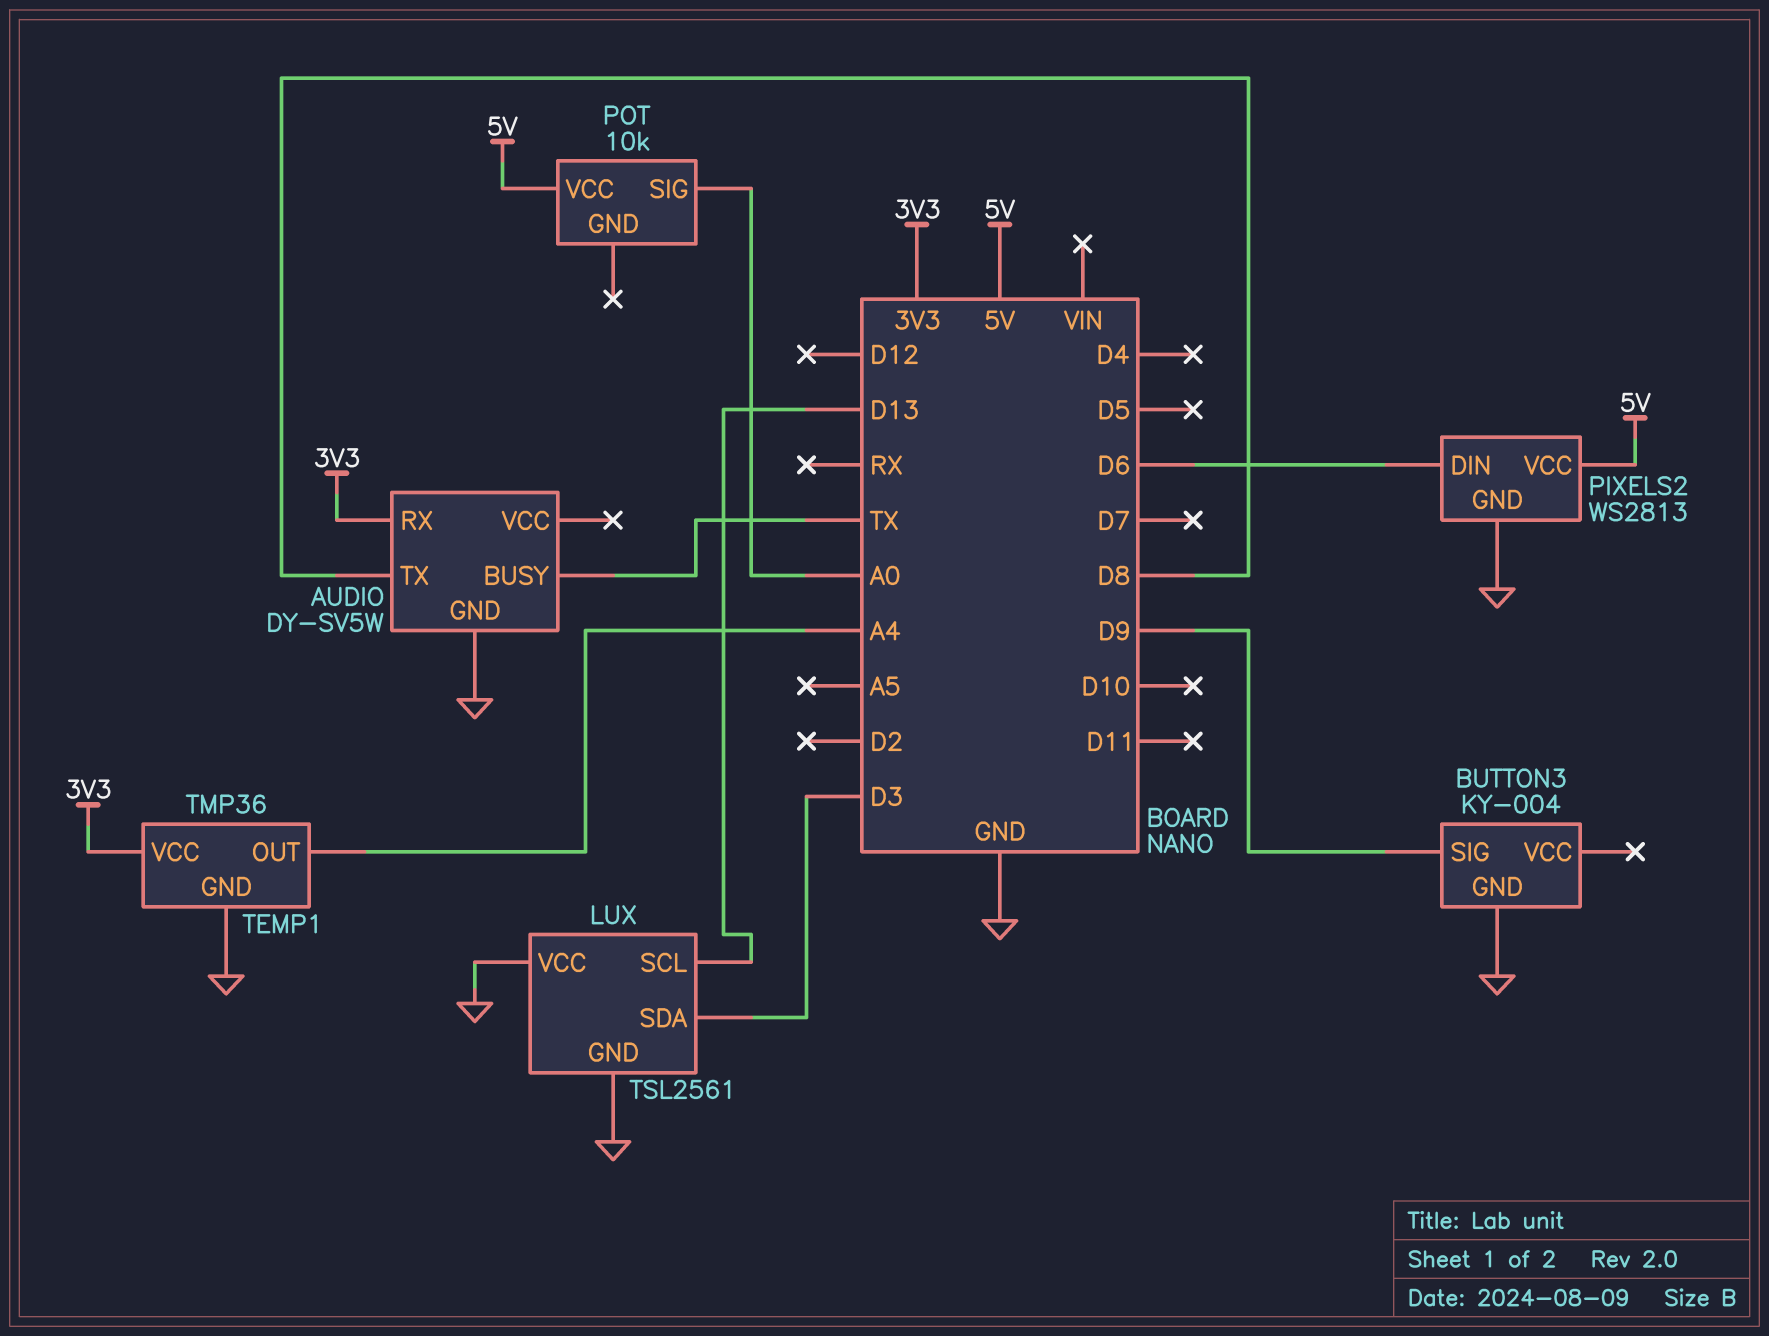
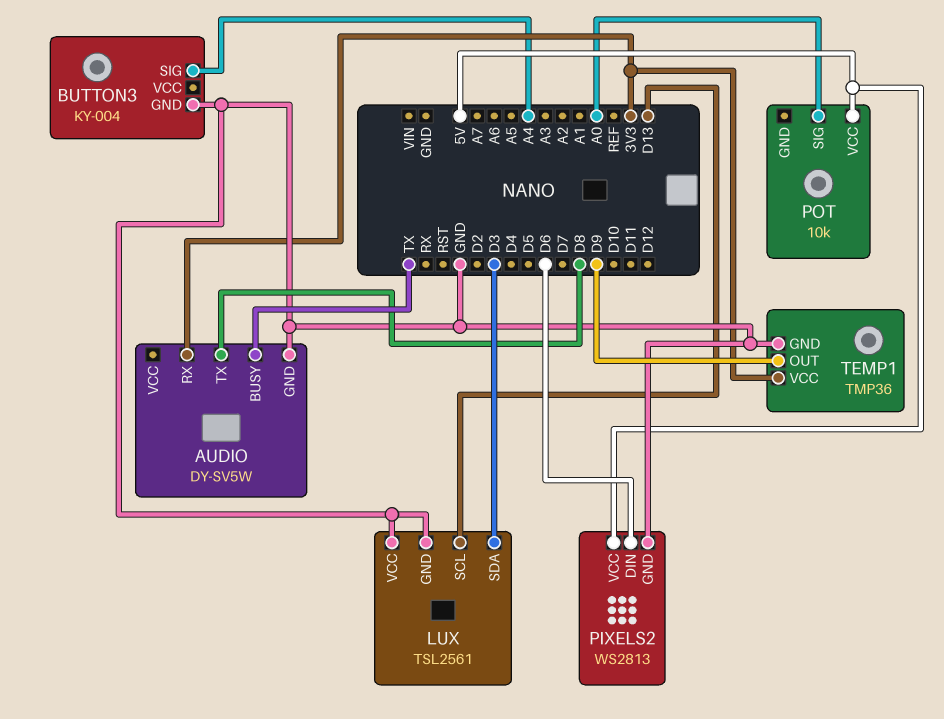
BUTTON3 pin SIG: D9 -> A4
TEMP1 pin OUT: A4 -> D9

